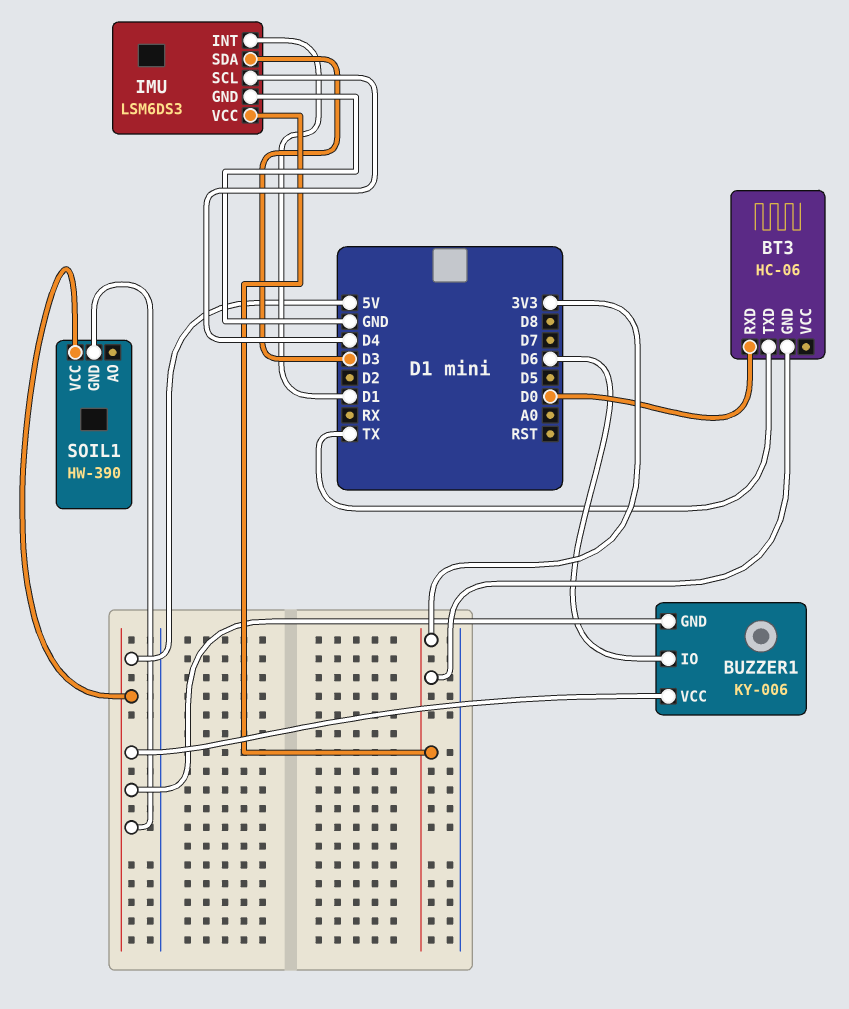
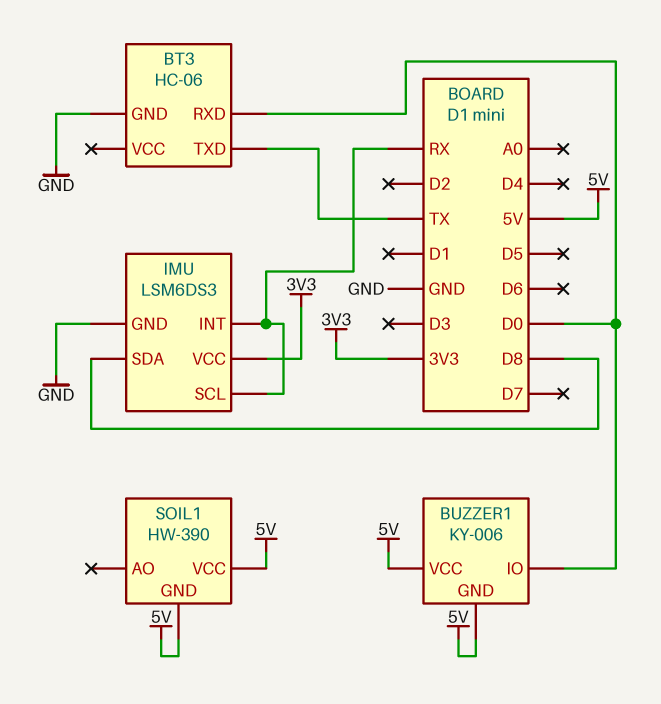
BT3 pin GND: 3V3 -> GND
BUZZER1 pin IO: D6 -> D0
IMU pin INT: D1 -> RX
IMU pin SCL: D4 -> RX
IMU pin SDA: D3 -> D8

